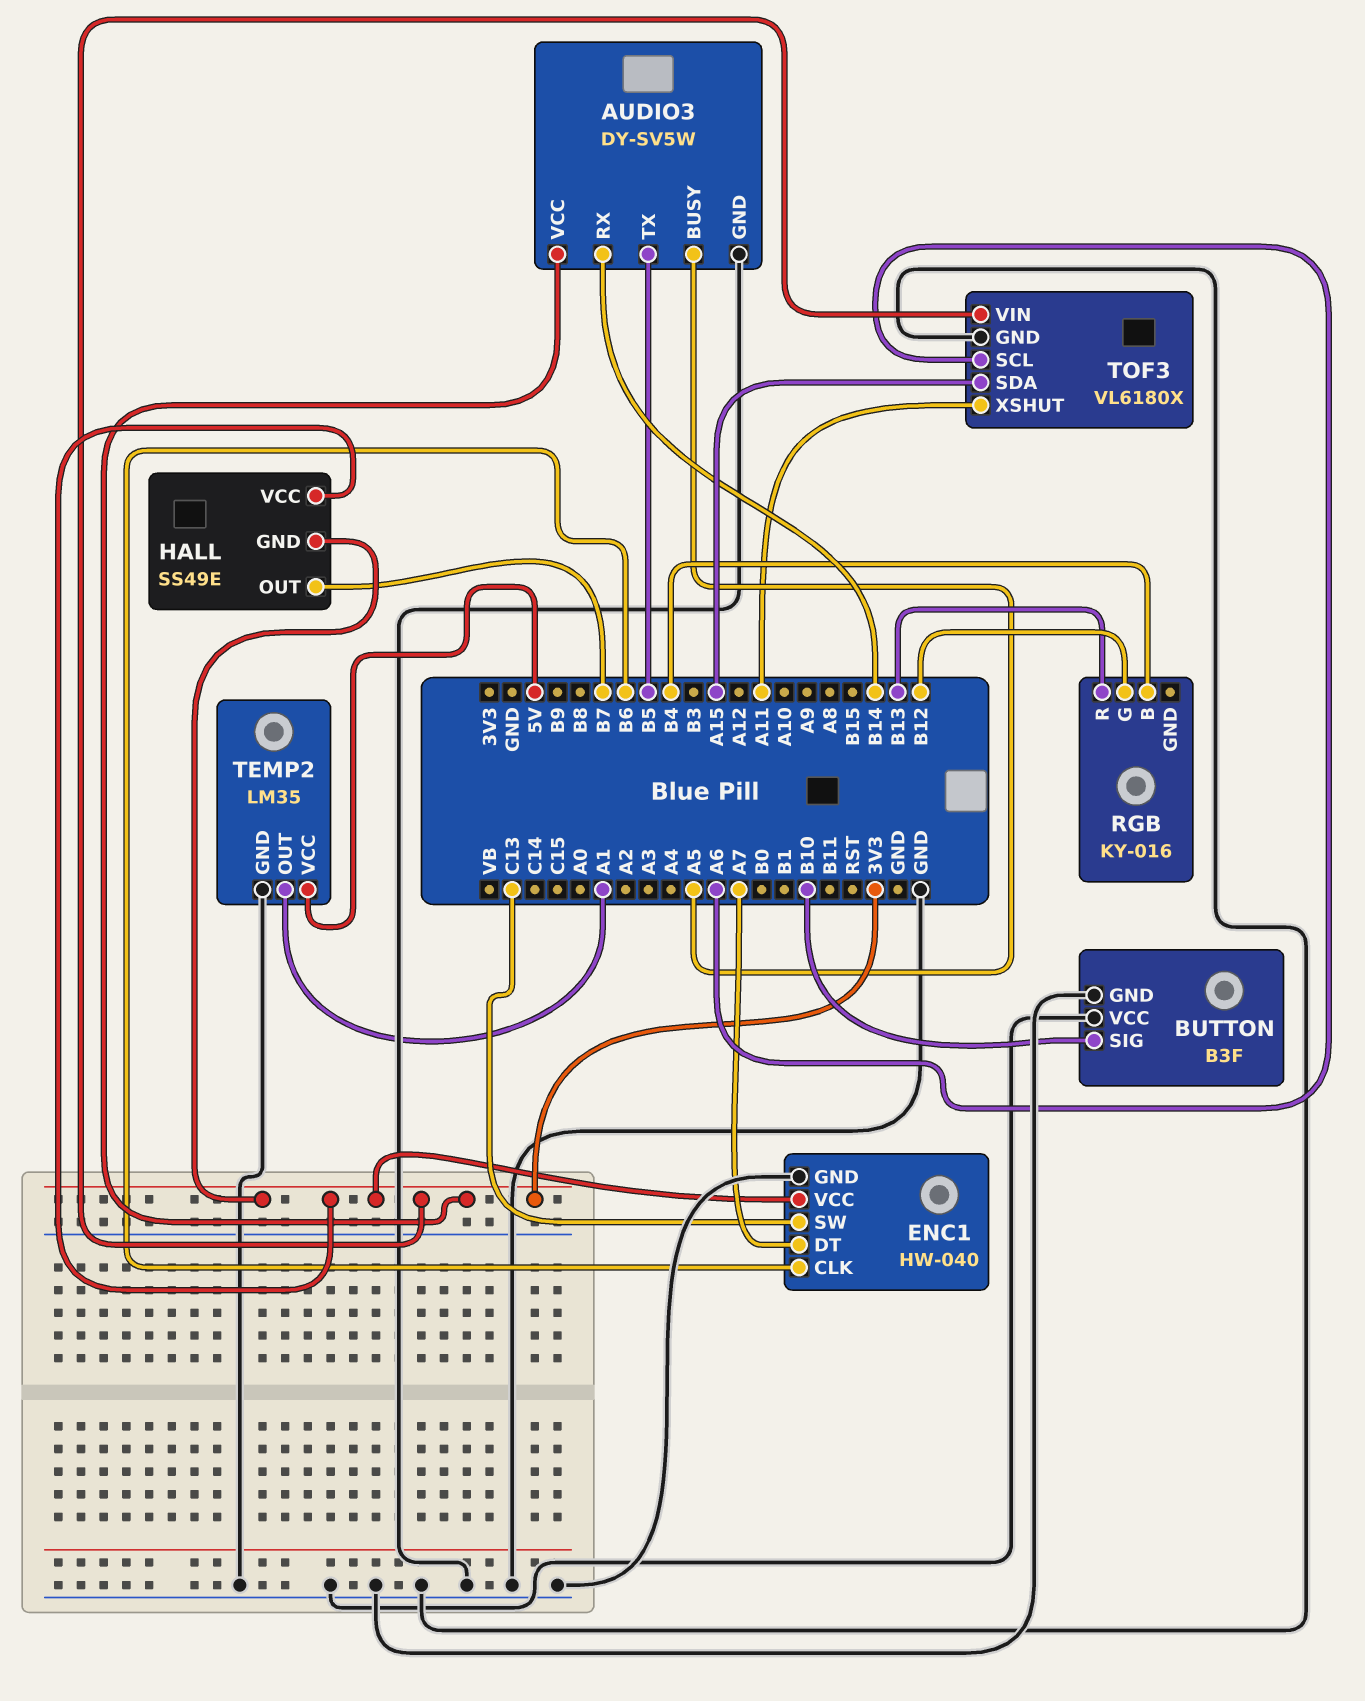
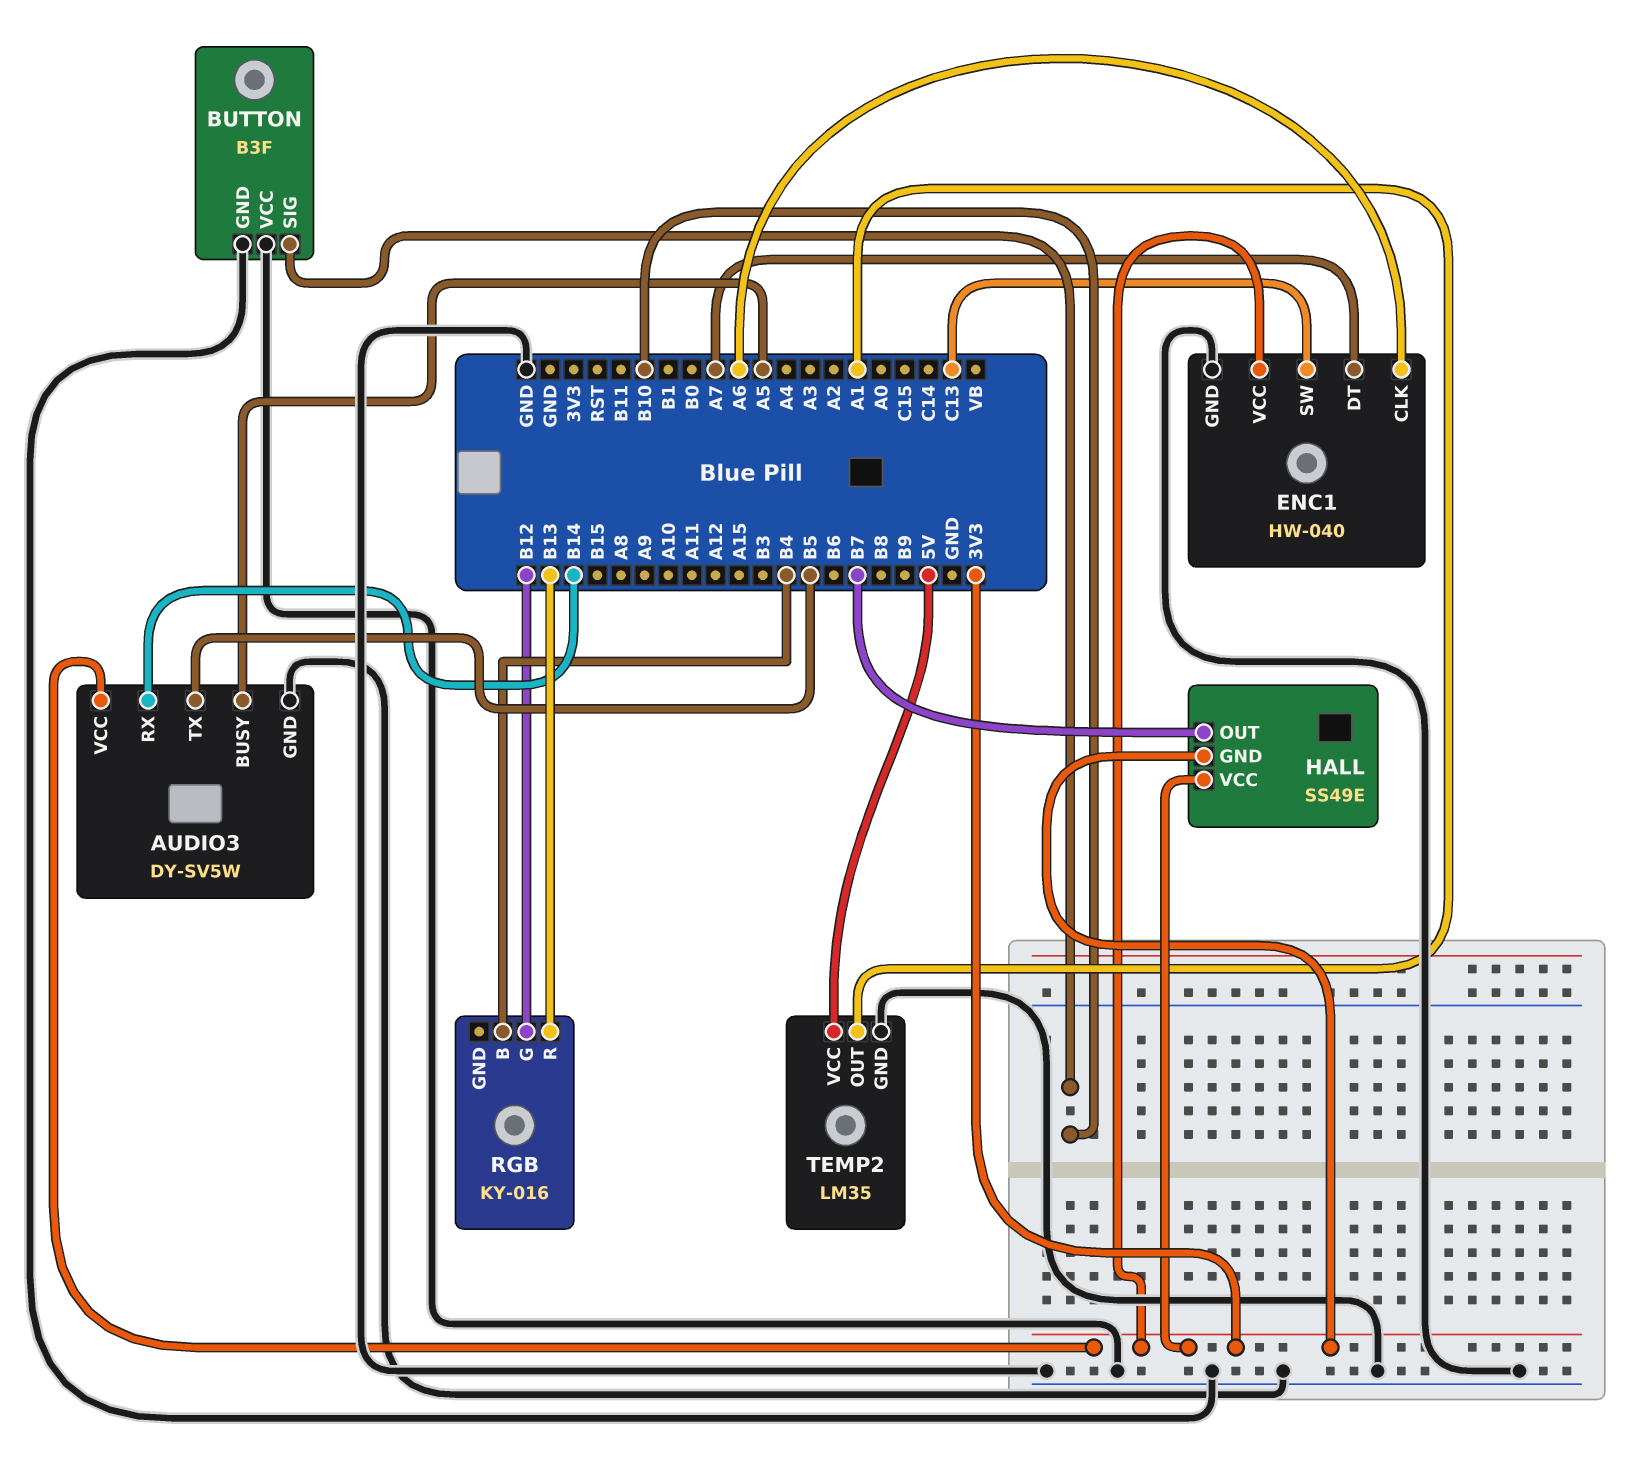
ENC1 pin CLK: B6 -> A6
TOF3: VL6180X -> none
TOF3 pin GND: GND -> none
TOF3 pin SCL: A6 -> none
TOF3 pin SDA: A15 -> none
TOF3 pin VIN: 3V3 -> none
TOF3 pin XSHUT: A11 -> none

